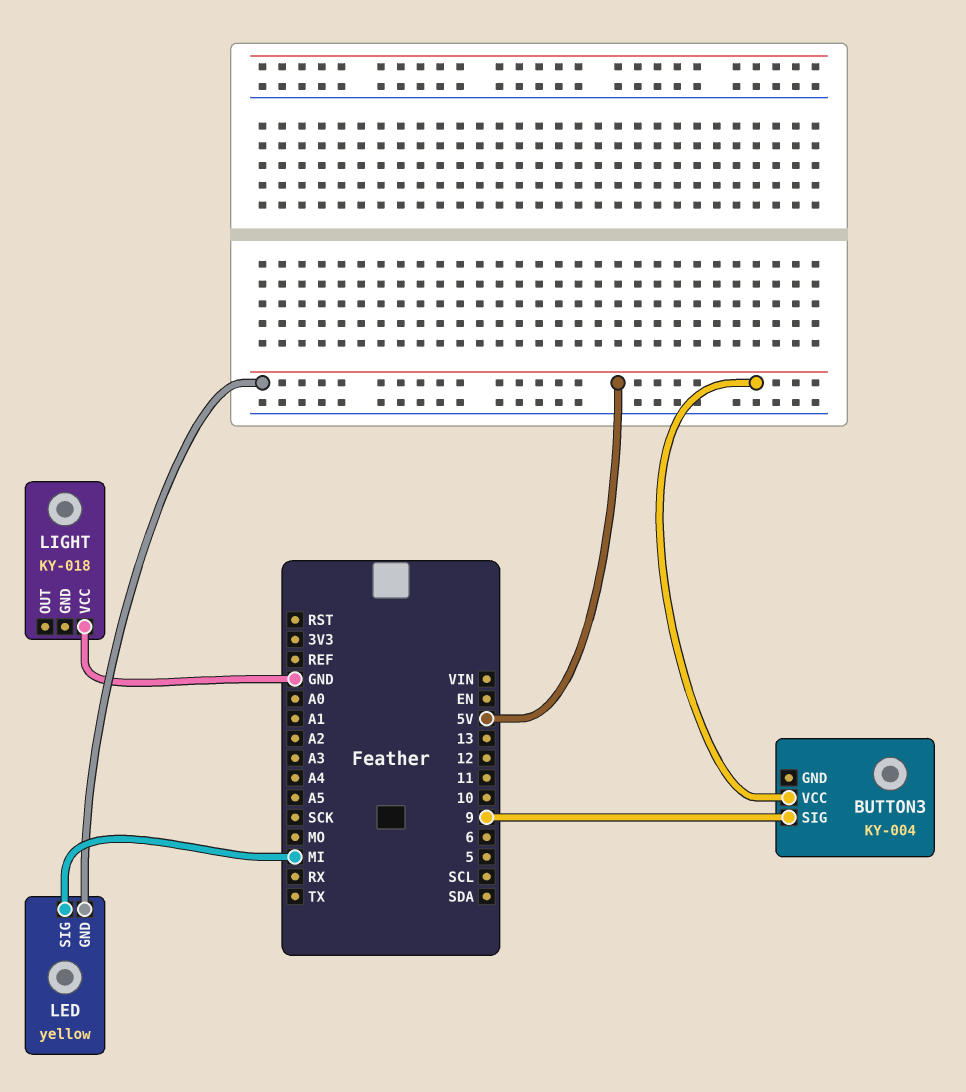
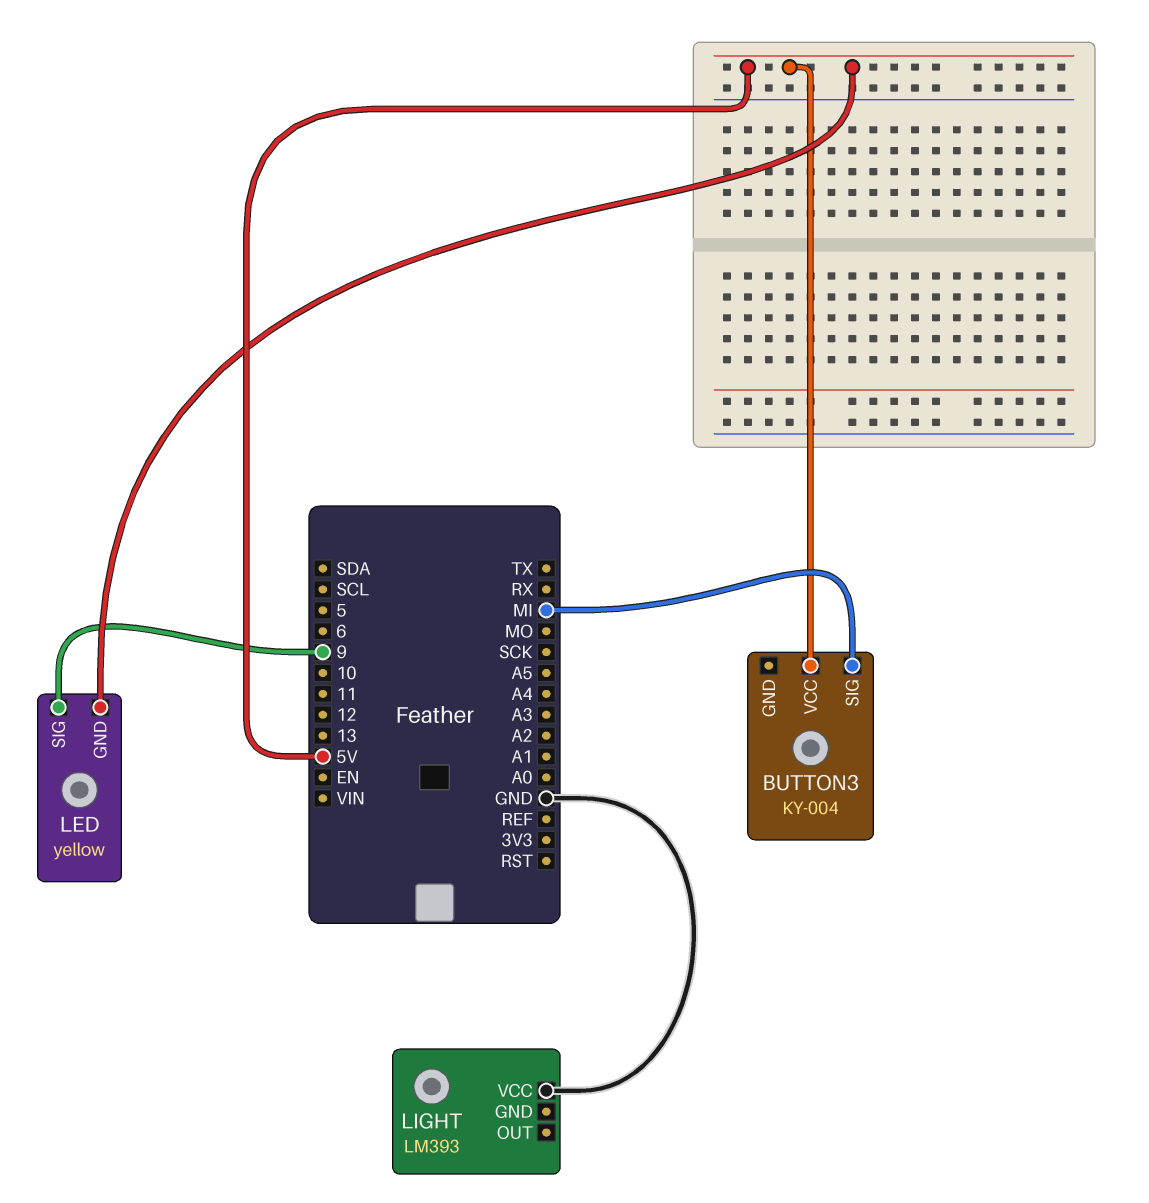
BUTTON3 pin SIG: 9 -> MI
LED pin SIG: MI -> 9
LIGHT: KY-018 -> LM393

